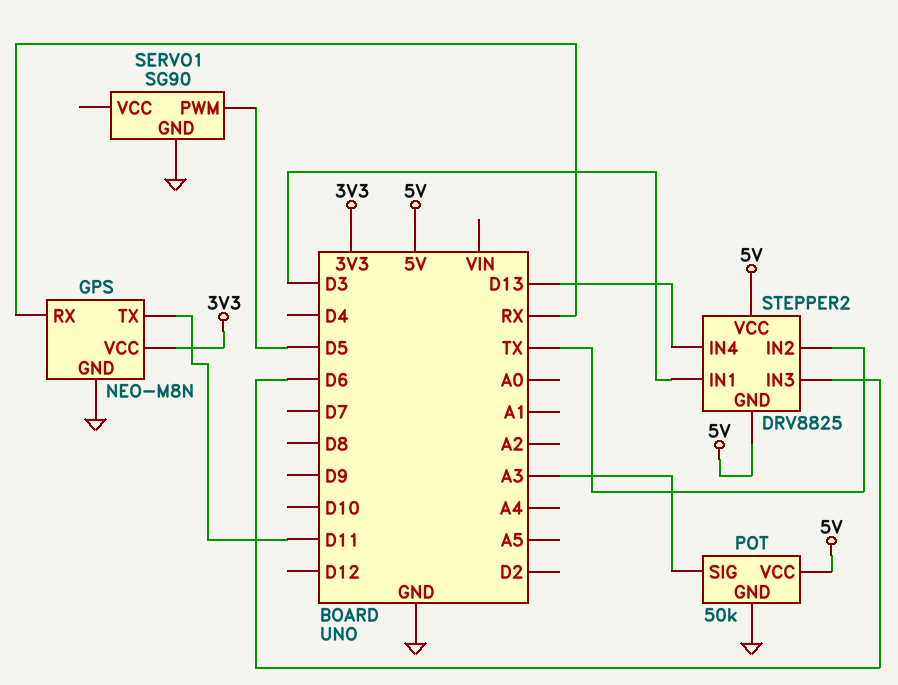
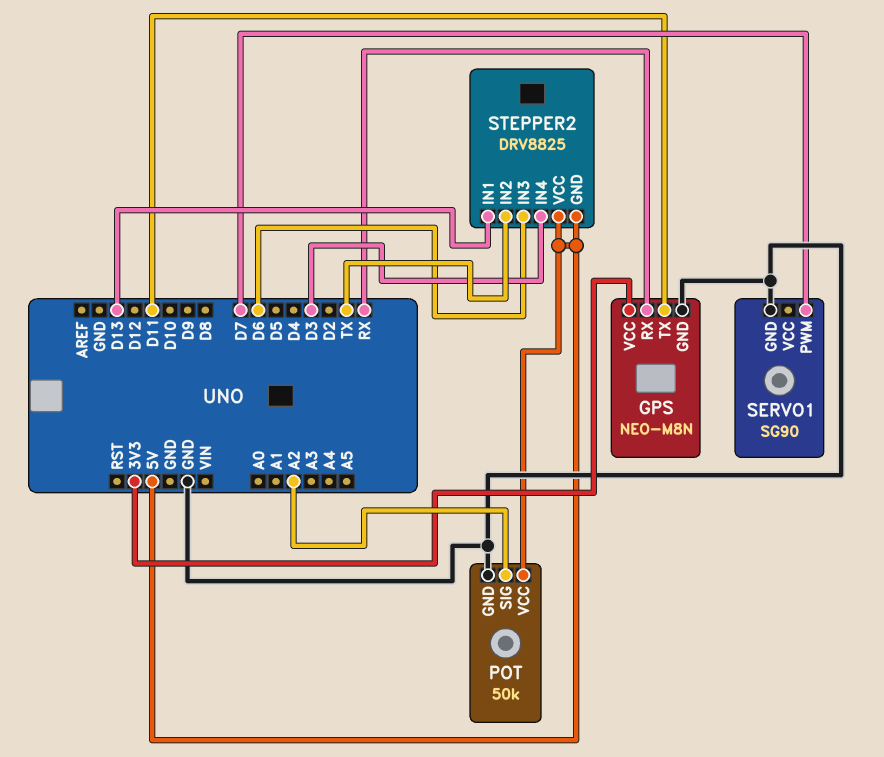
POT pin SIG: A3 -> A2
SERVO1 pin PWM: D5 -> D7
STEPPER2 pin IN1: D3 -> D13
STEPPER2 pin IN4: D13 -> D3

